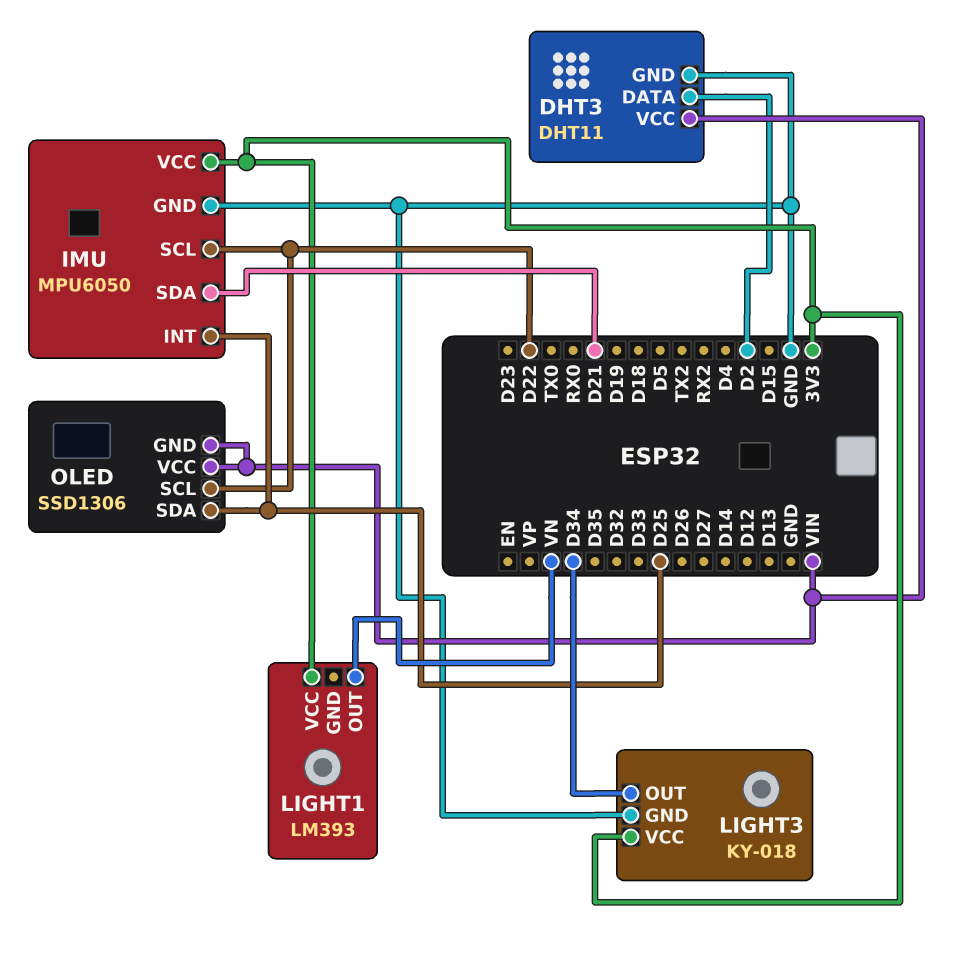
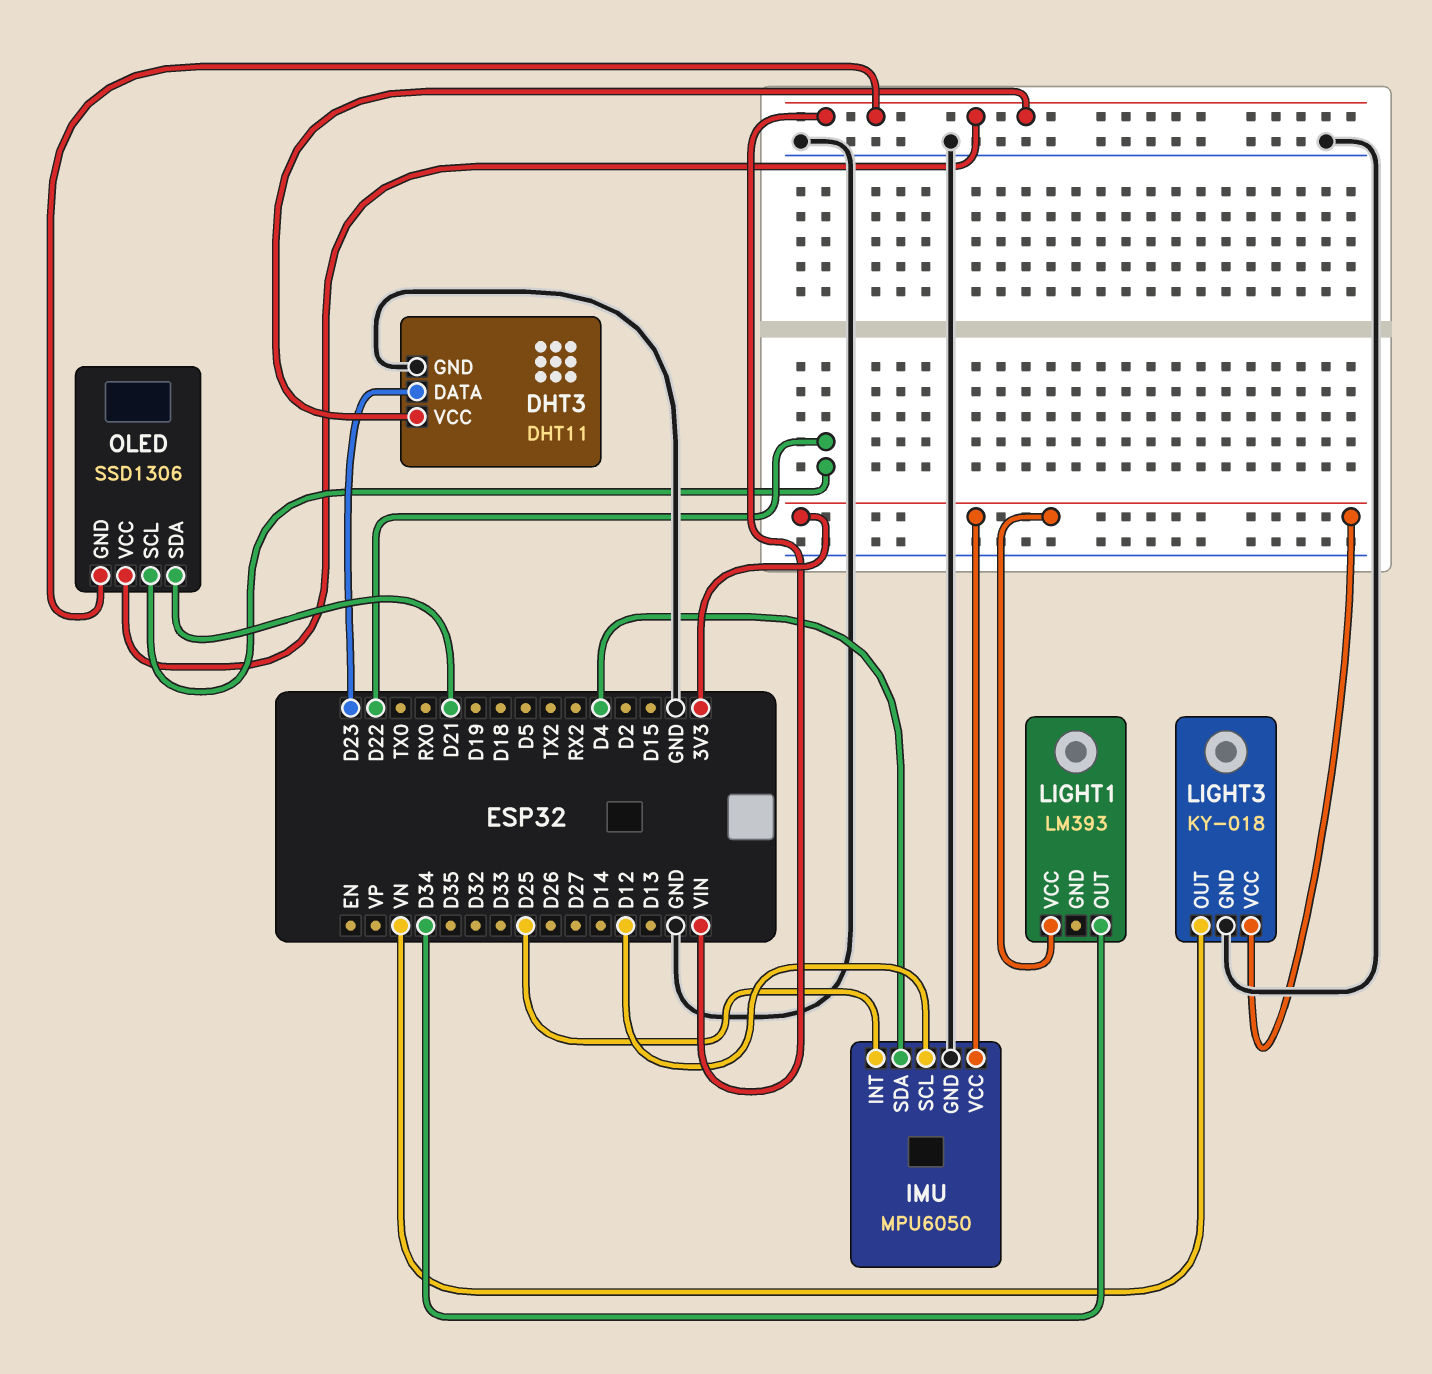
DHT3 pin DATA: D2 -> D23
IMU pin SCL: D22 -> D12
IMU pin SDA: D21 -> D4
LIGHT1 pin OUT: VN -> D34
LIGHT3 pin OUT: D34 -> VN
OLED pin SDA: D25 -> D21

